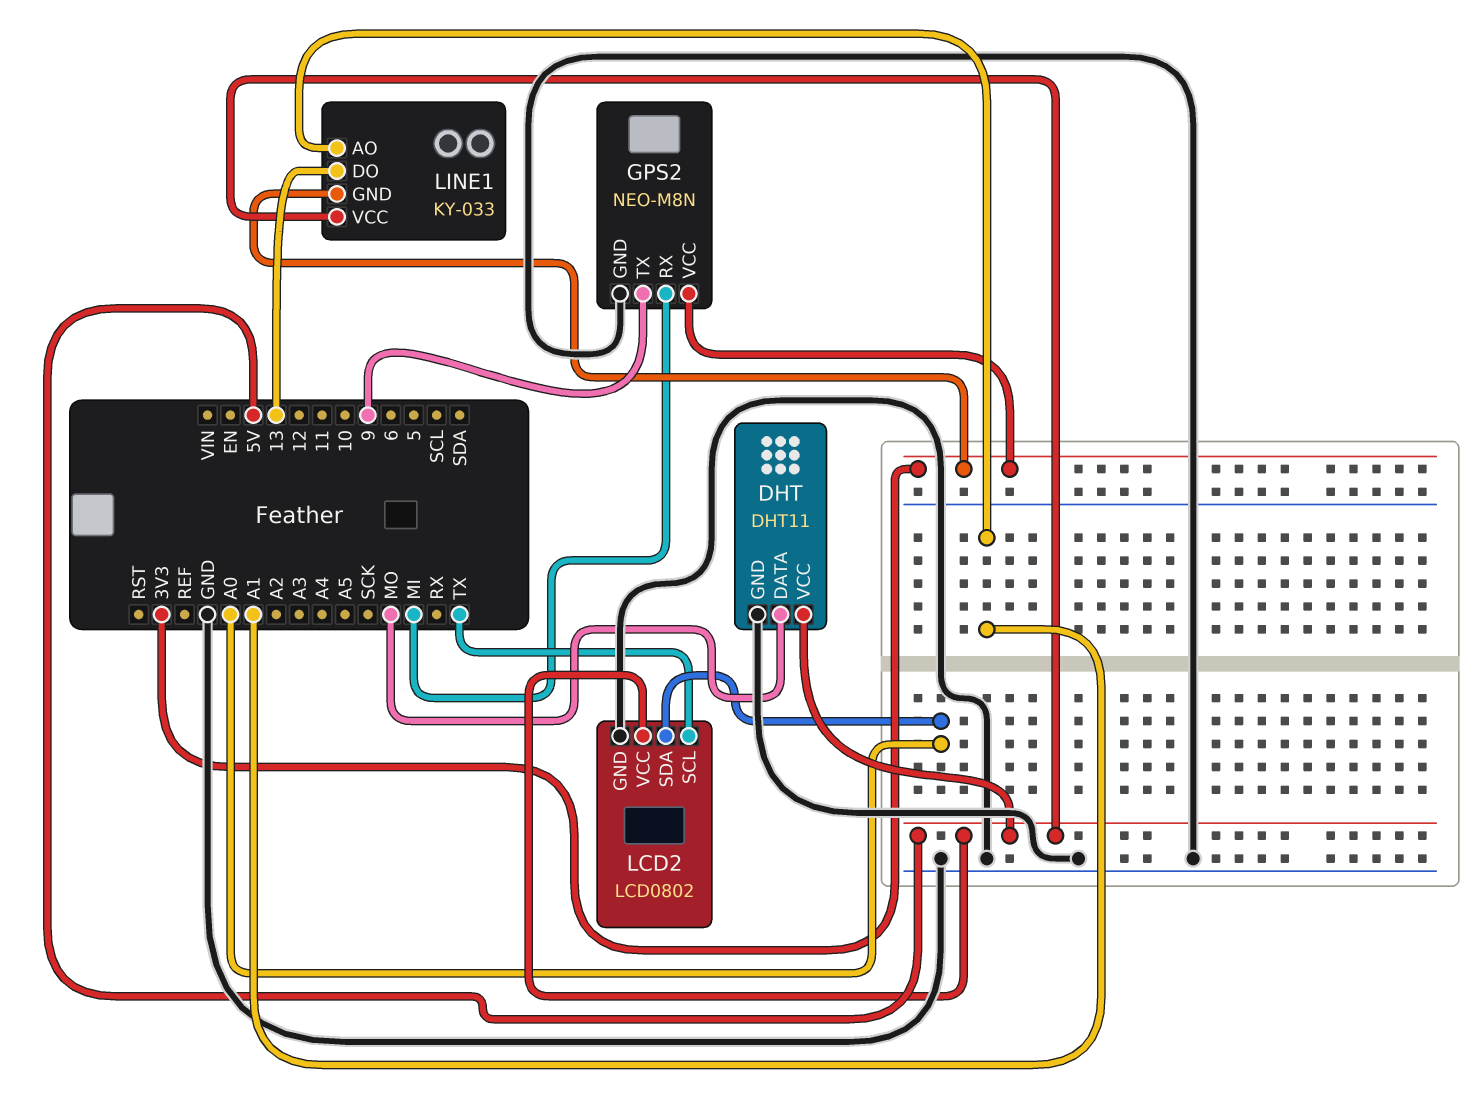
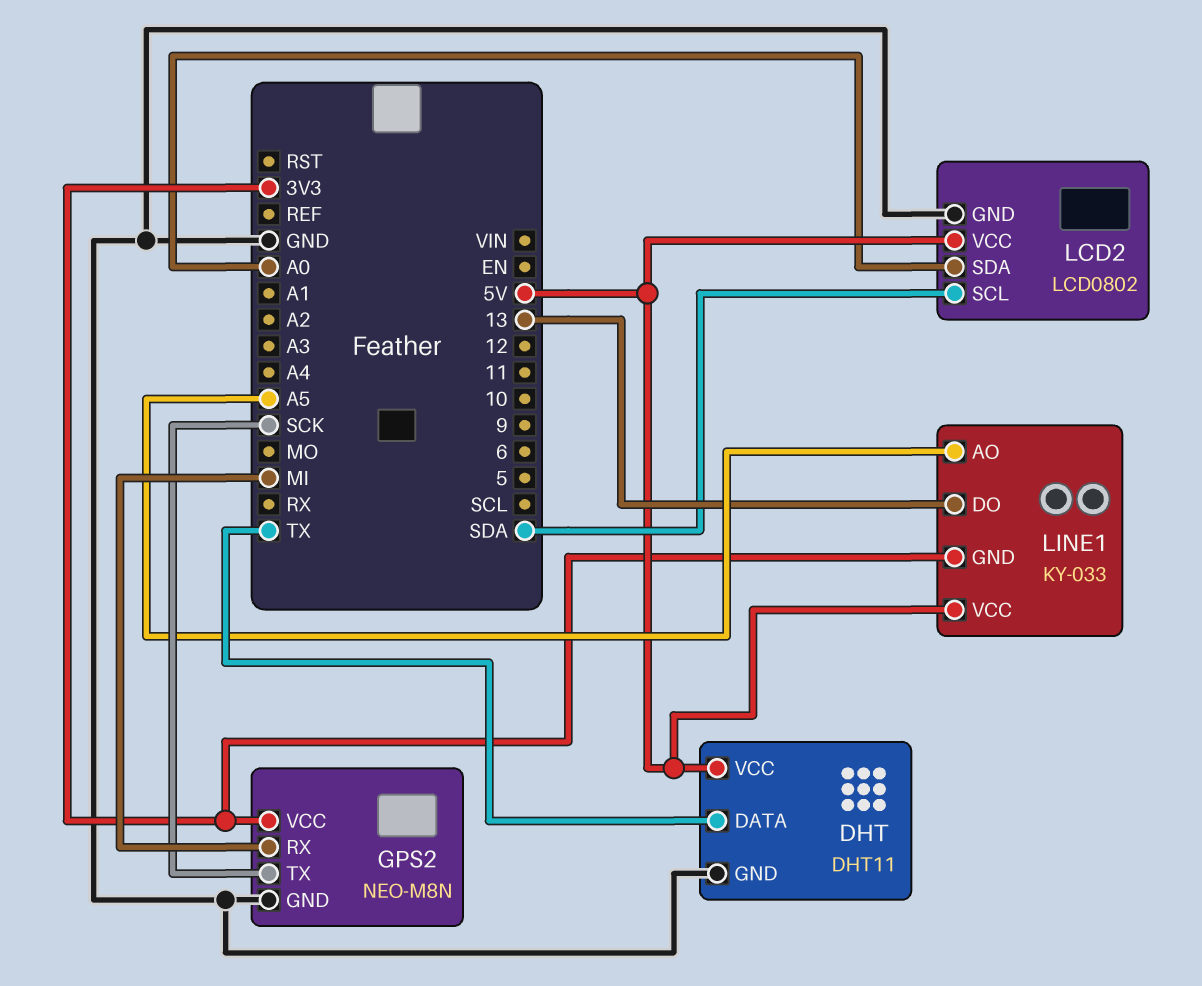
DHT pin DATA: MO -> TX
GPS2 pin TX: 9 -> SCK
LCD2 pin SCL: TX -> SDA
LINE1 pin AO: A1 -> A5

